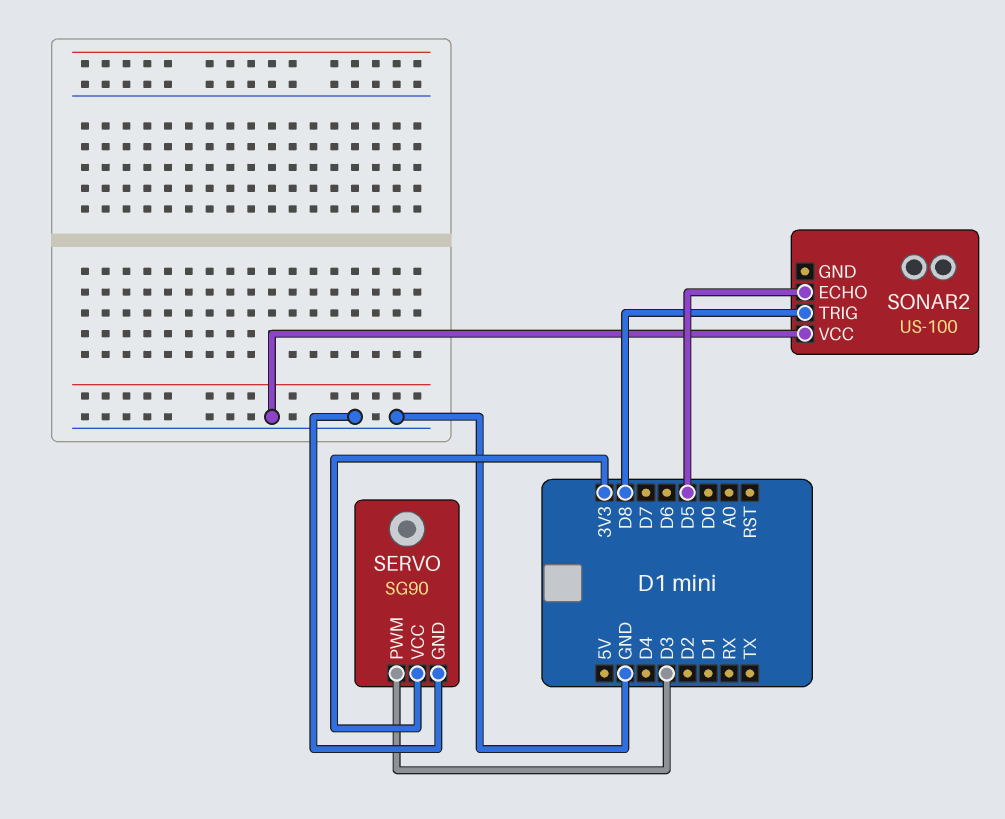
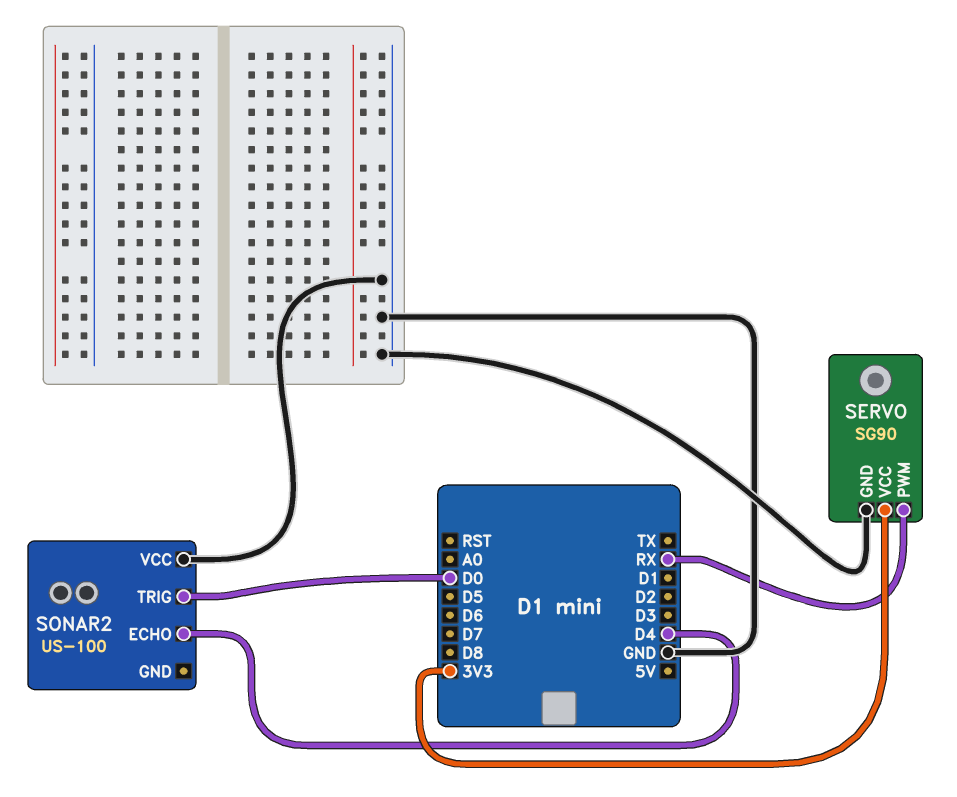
SERVO pin PWM: D3 -> RX
SONAR2 pin ECHO: D5 -> D4
SONAR2 pin TRIG: D8 -> D0

